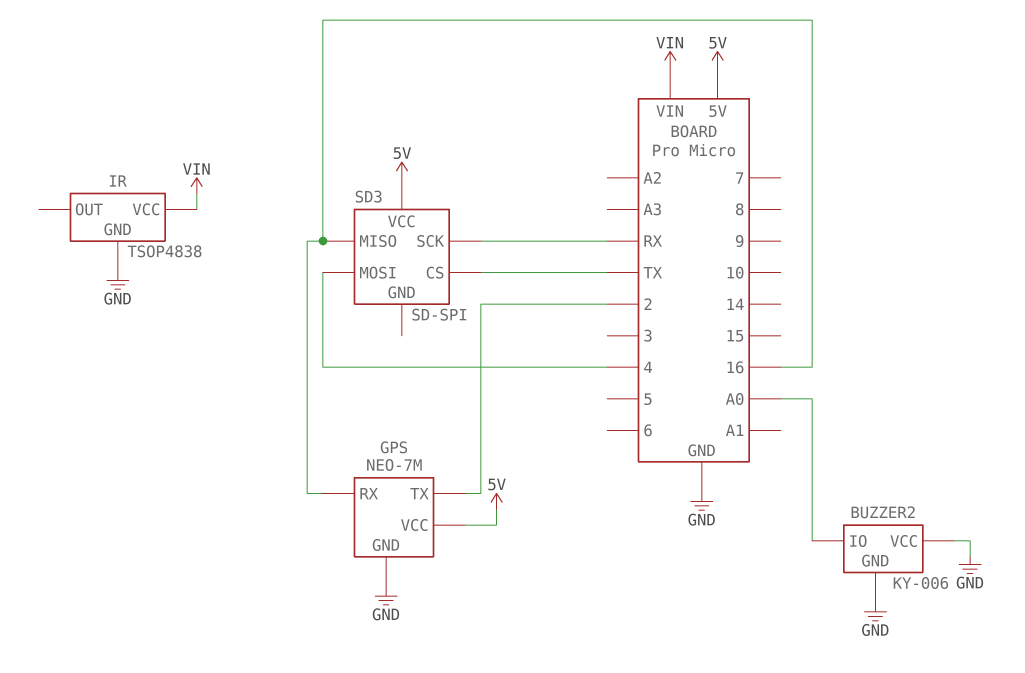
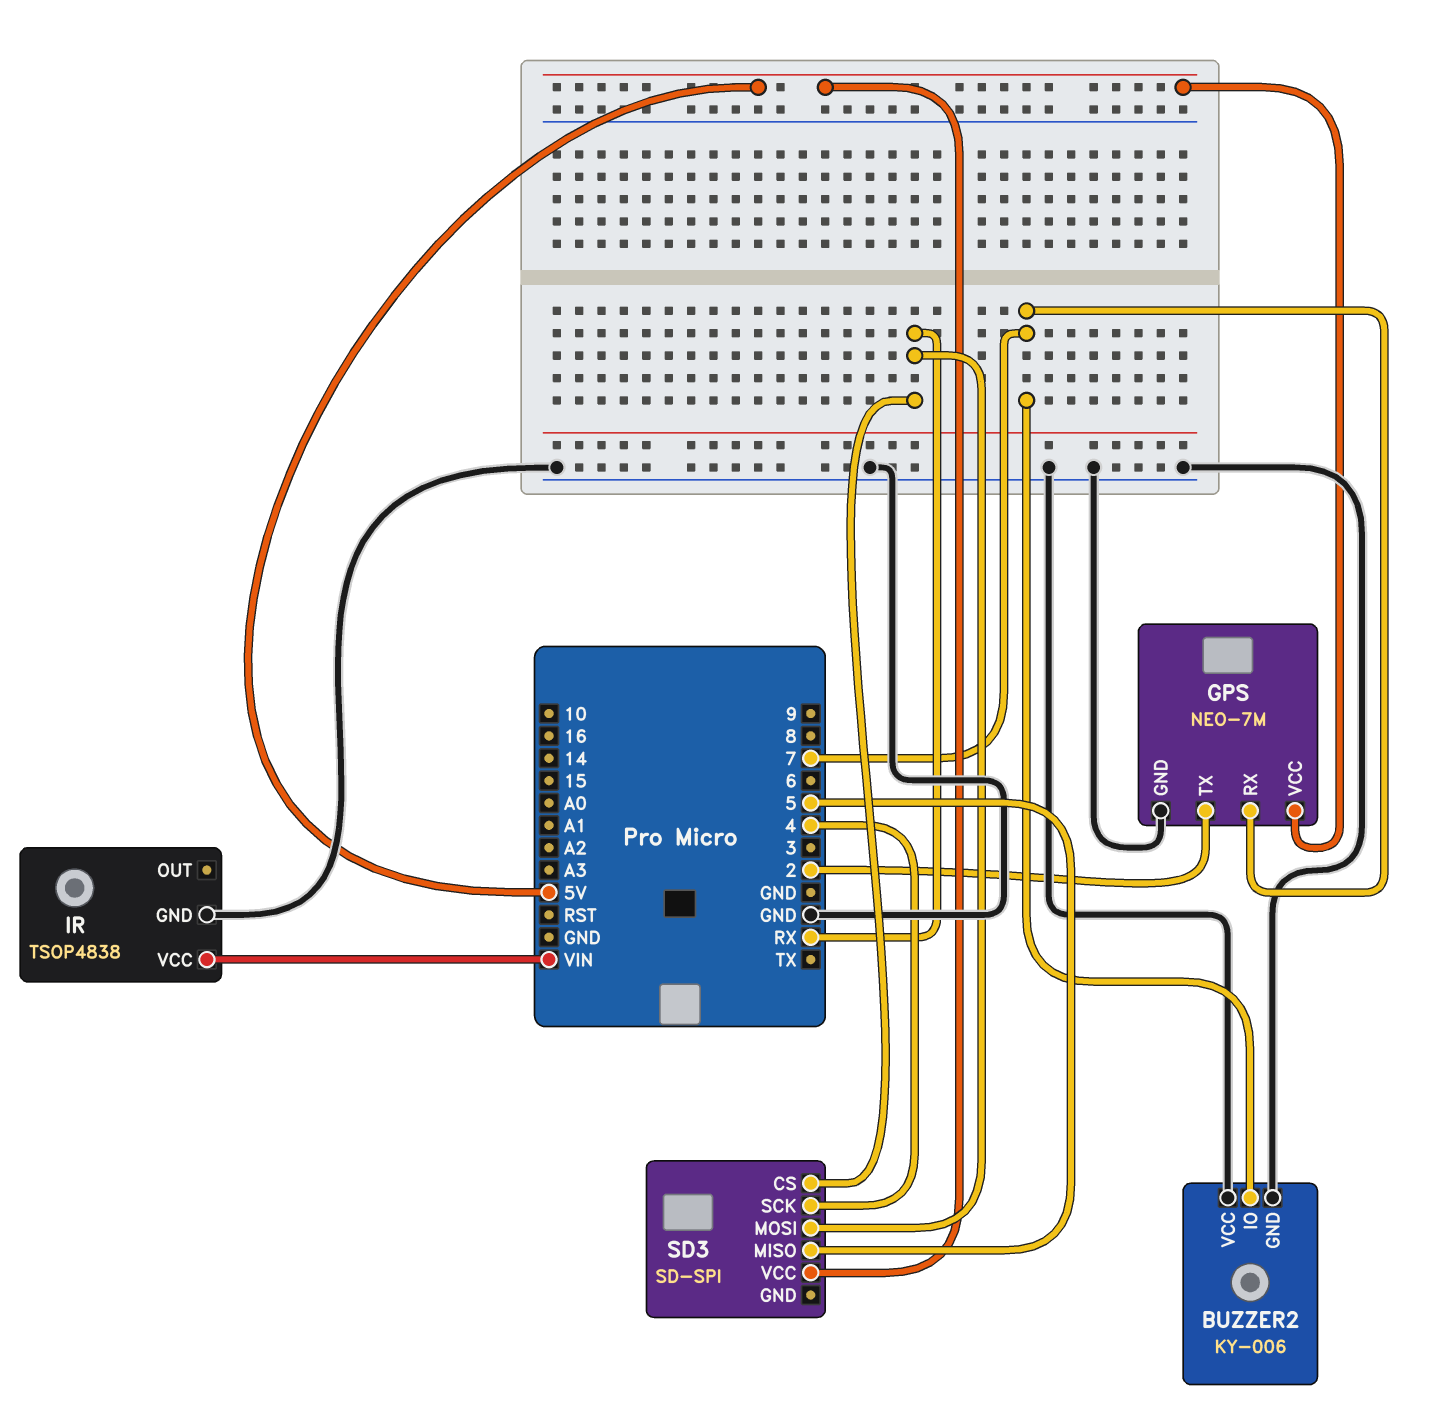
BUZZER2 pin IO: A0 -> 7
GPS pin RX: 16 -> 7
SD3 pin CS: TX -> RX
SD3 pin MISO: 16 -> 5
SD3 pin MOSI: 4 -> RX
SD3 pin SCK: RX -> 4

